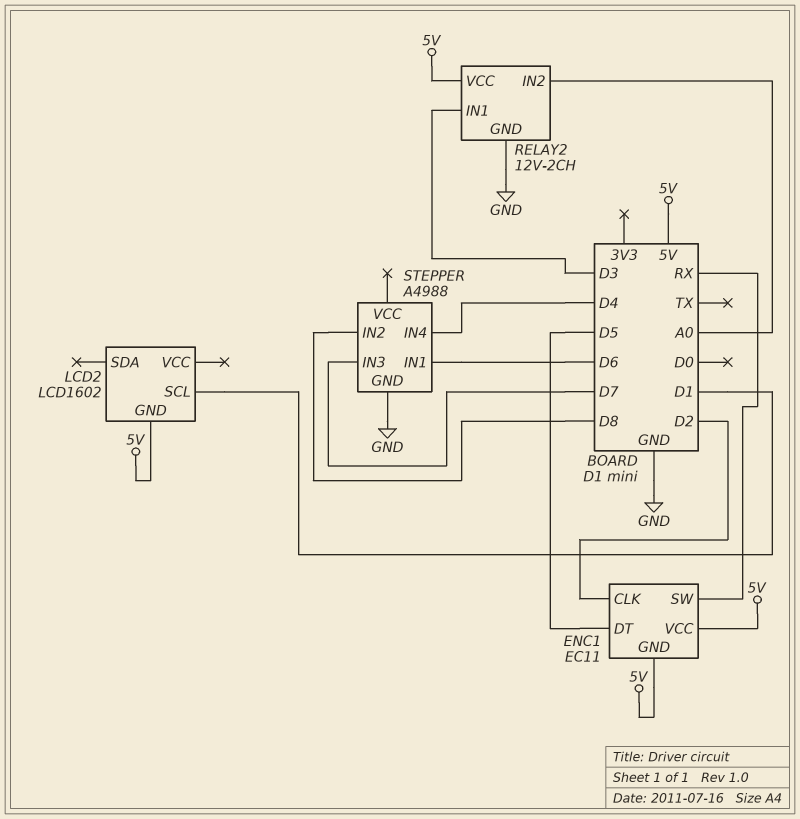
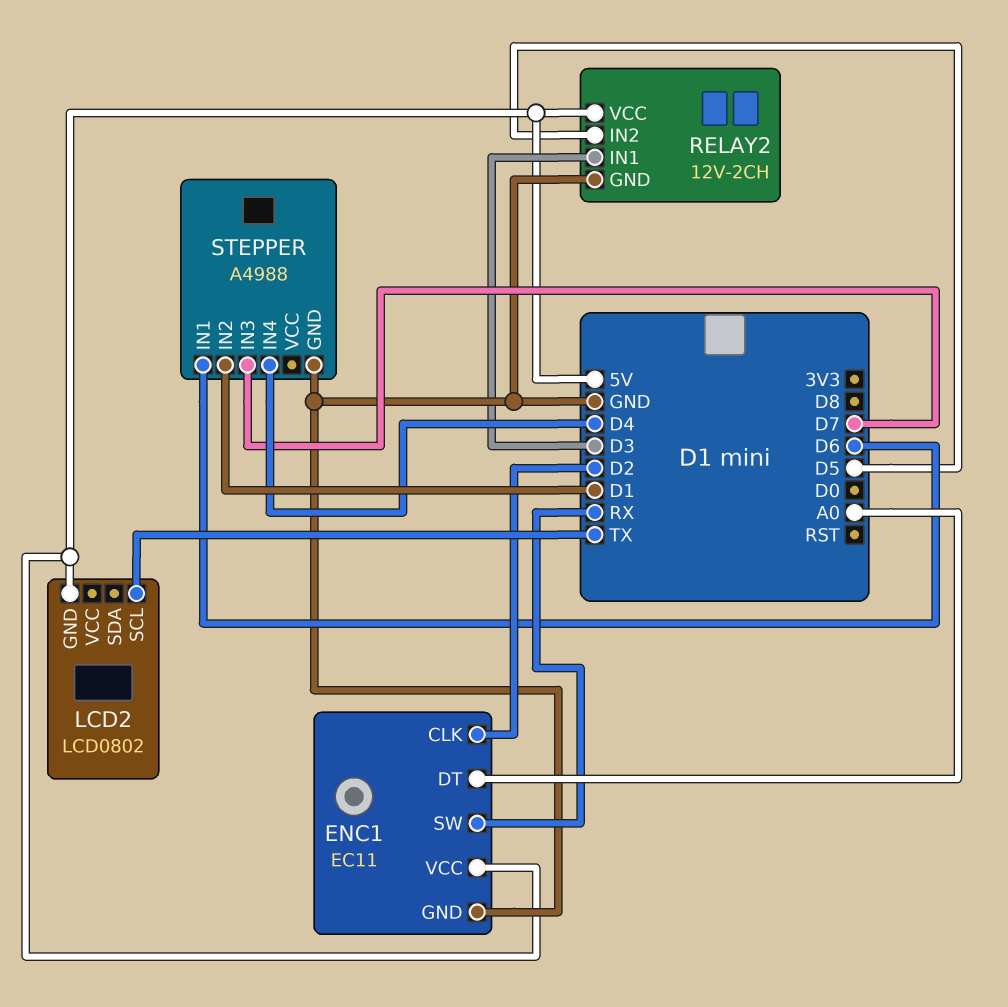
ENC1 pin DT: D5 -> A0
ENC1 pin GND: 5V -> GND
LCD2: LCD1602 -> LCD0802
LCD2 pin SCL: D1 -> TX
RELAY2 pin IN2: A0 -> D5
STEPPER pin IN2: D8 -> D1

